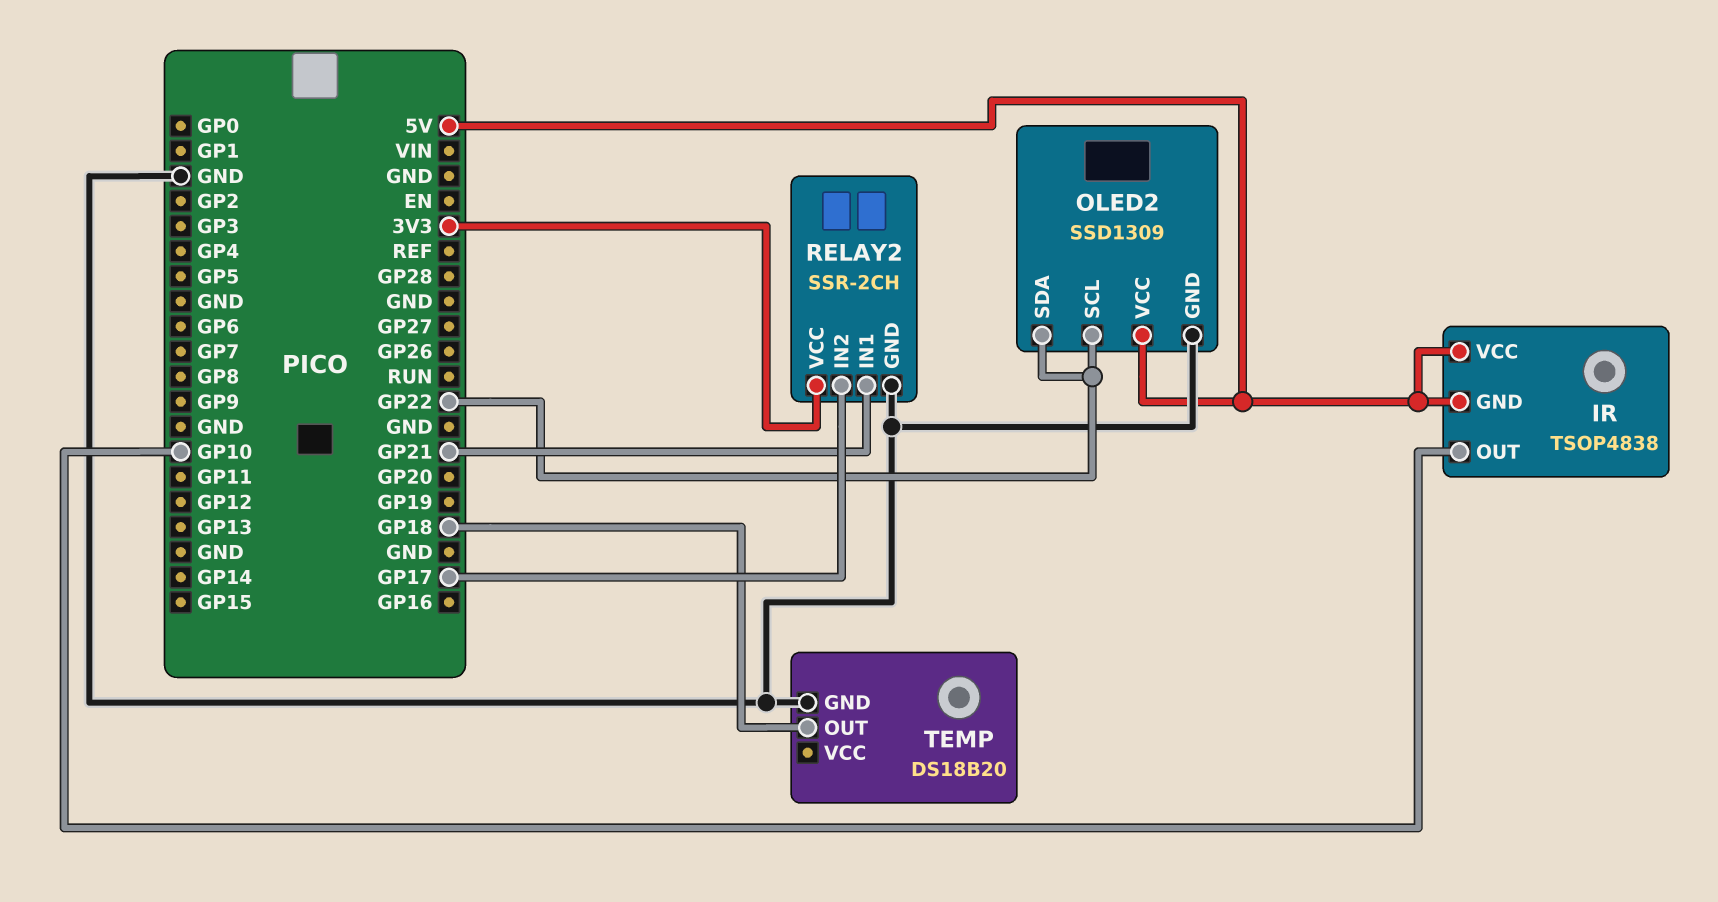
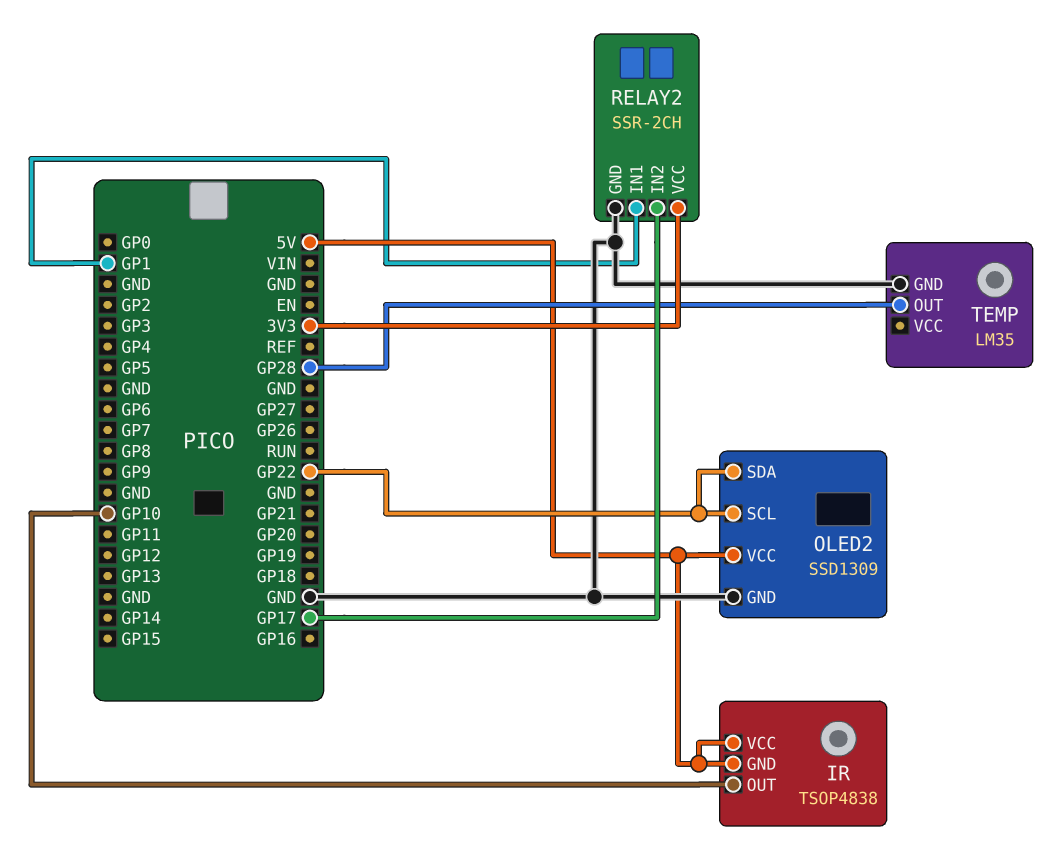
RELAY2 pin IN1: GP21 -> GP1
TEMP: DS18B20 -> LM35
TEMP pin OUT: GP18 -> GP28

